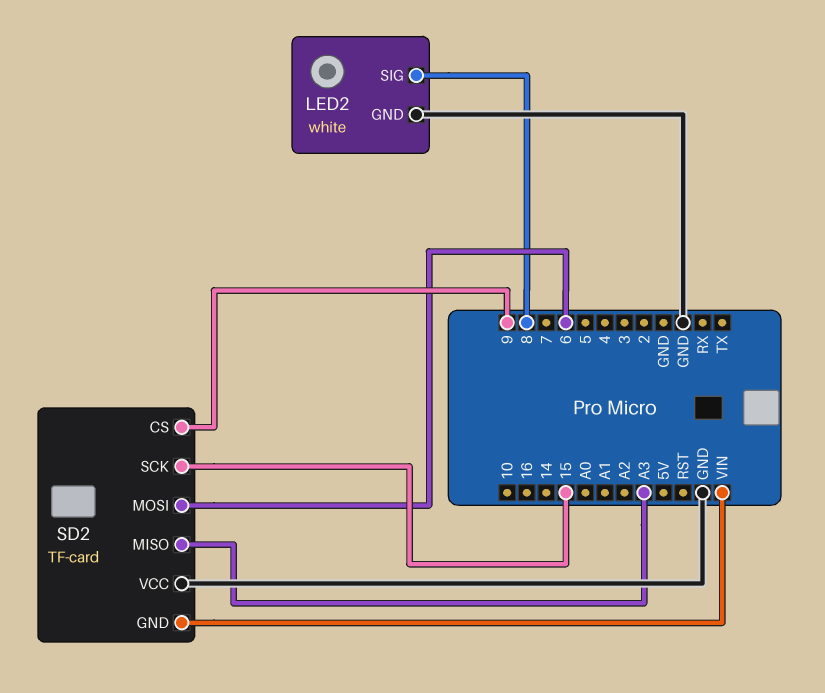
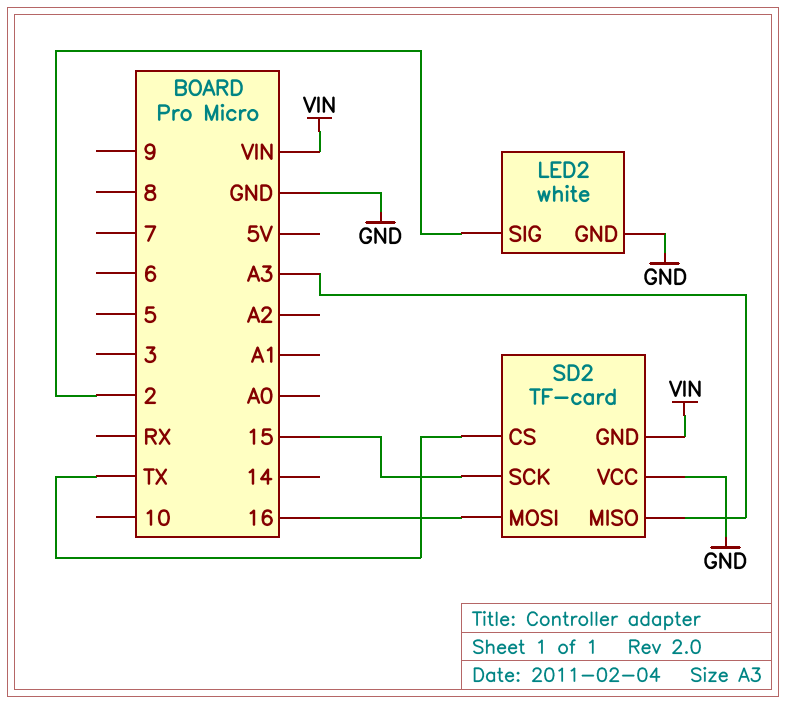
LED2 pin SIG: 8 -> 2
SD2 pin CS: 9 -> TX
SD2 pin MOSI: 6 -> 16

